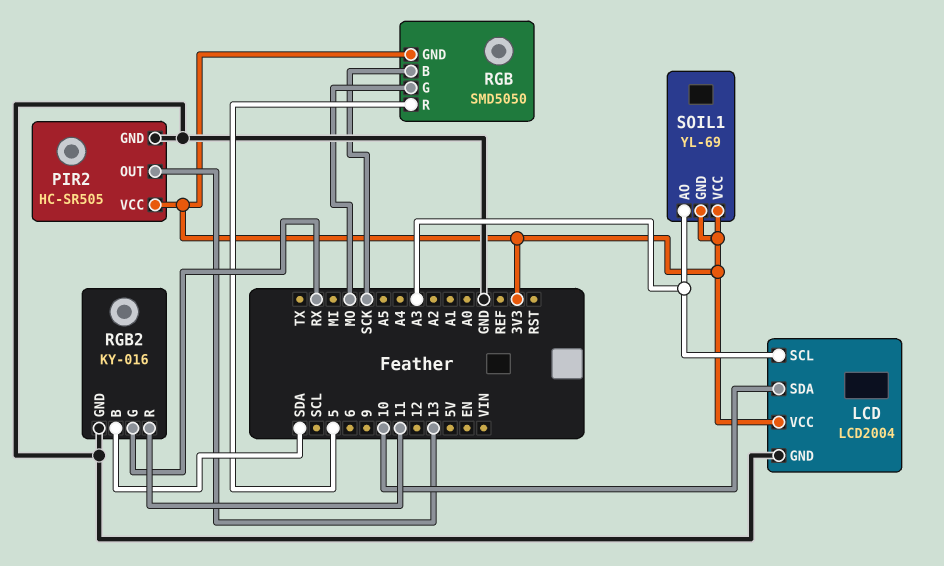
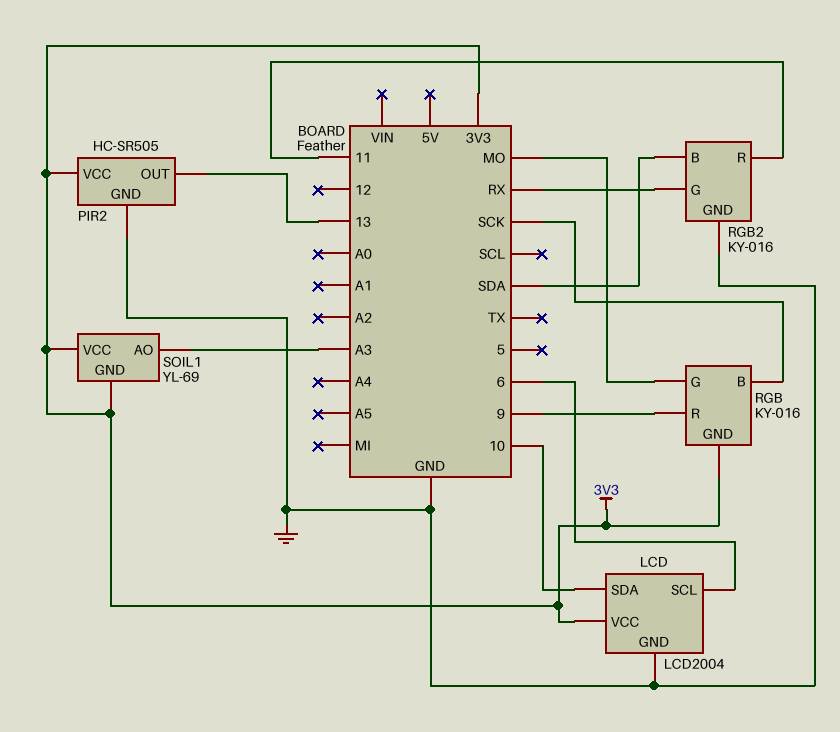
LCD pin SCL: A3 -> 6
RGB: SMD5050 -> KY-016
RGB pin R: 5 -> 9

